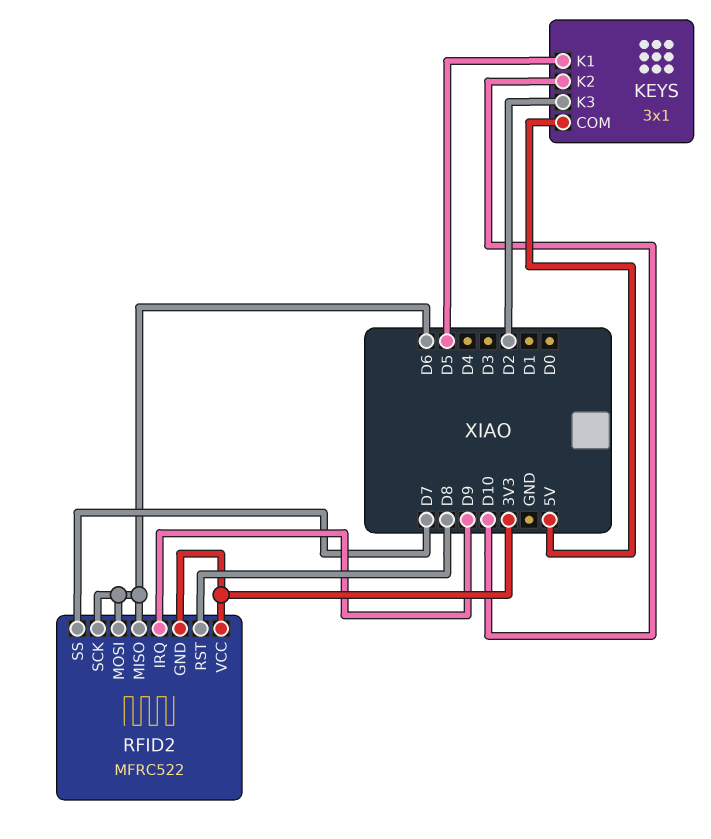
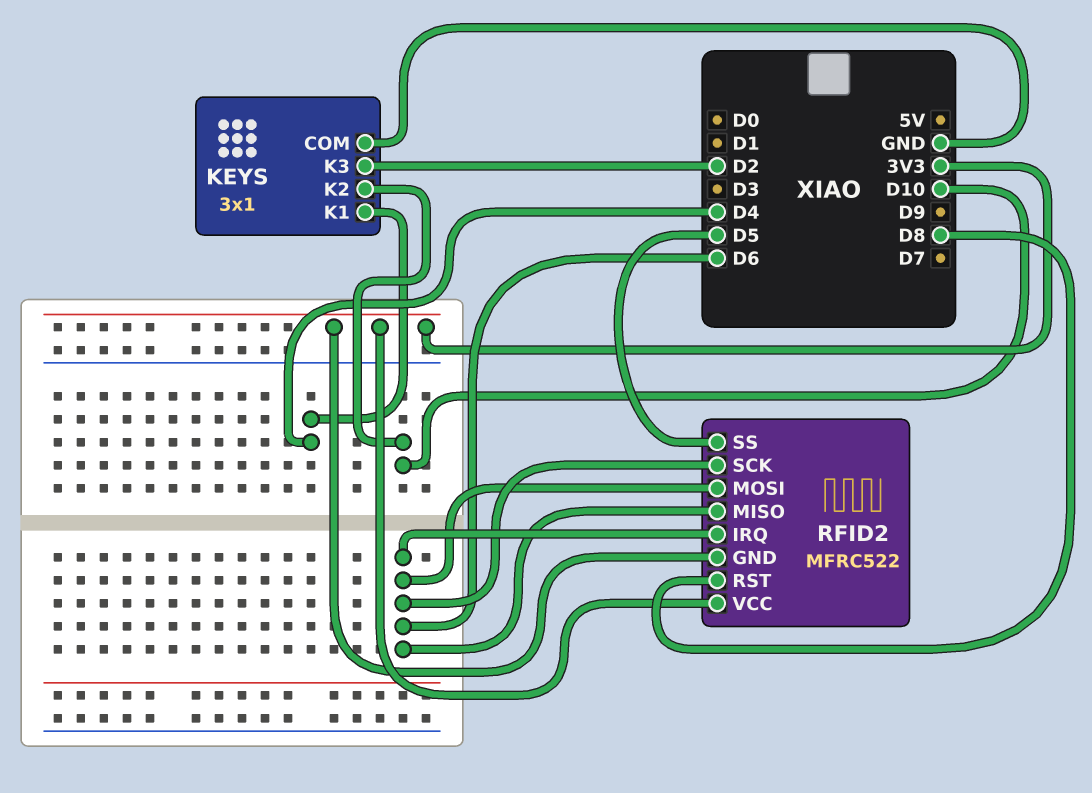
KEYS pin COM: 5V -> GND
KEYS pin K1: D5 -> D4
RFID2 pin IRQ: D9 -> D6
RFID2 pin SS: D7 -> D5

